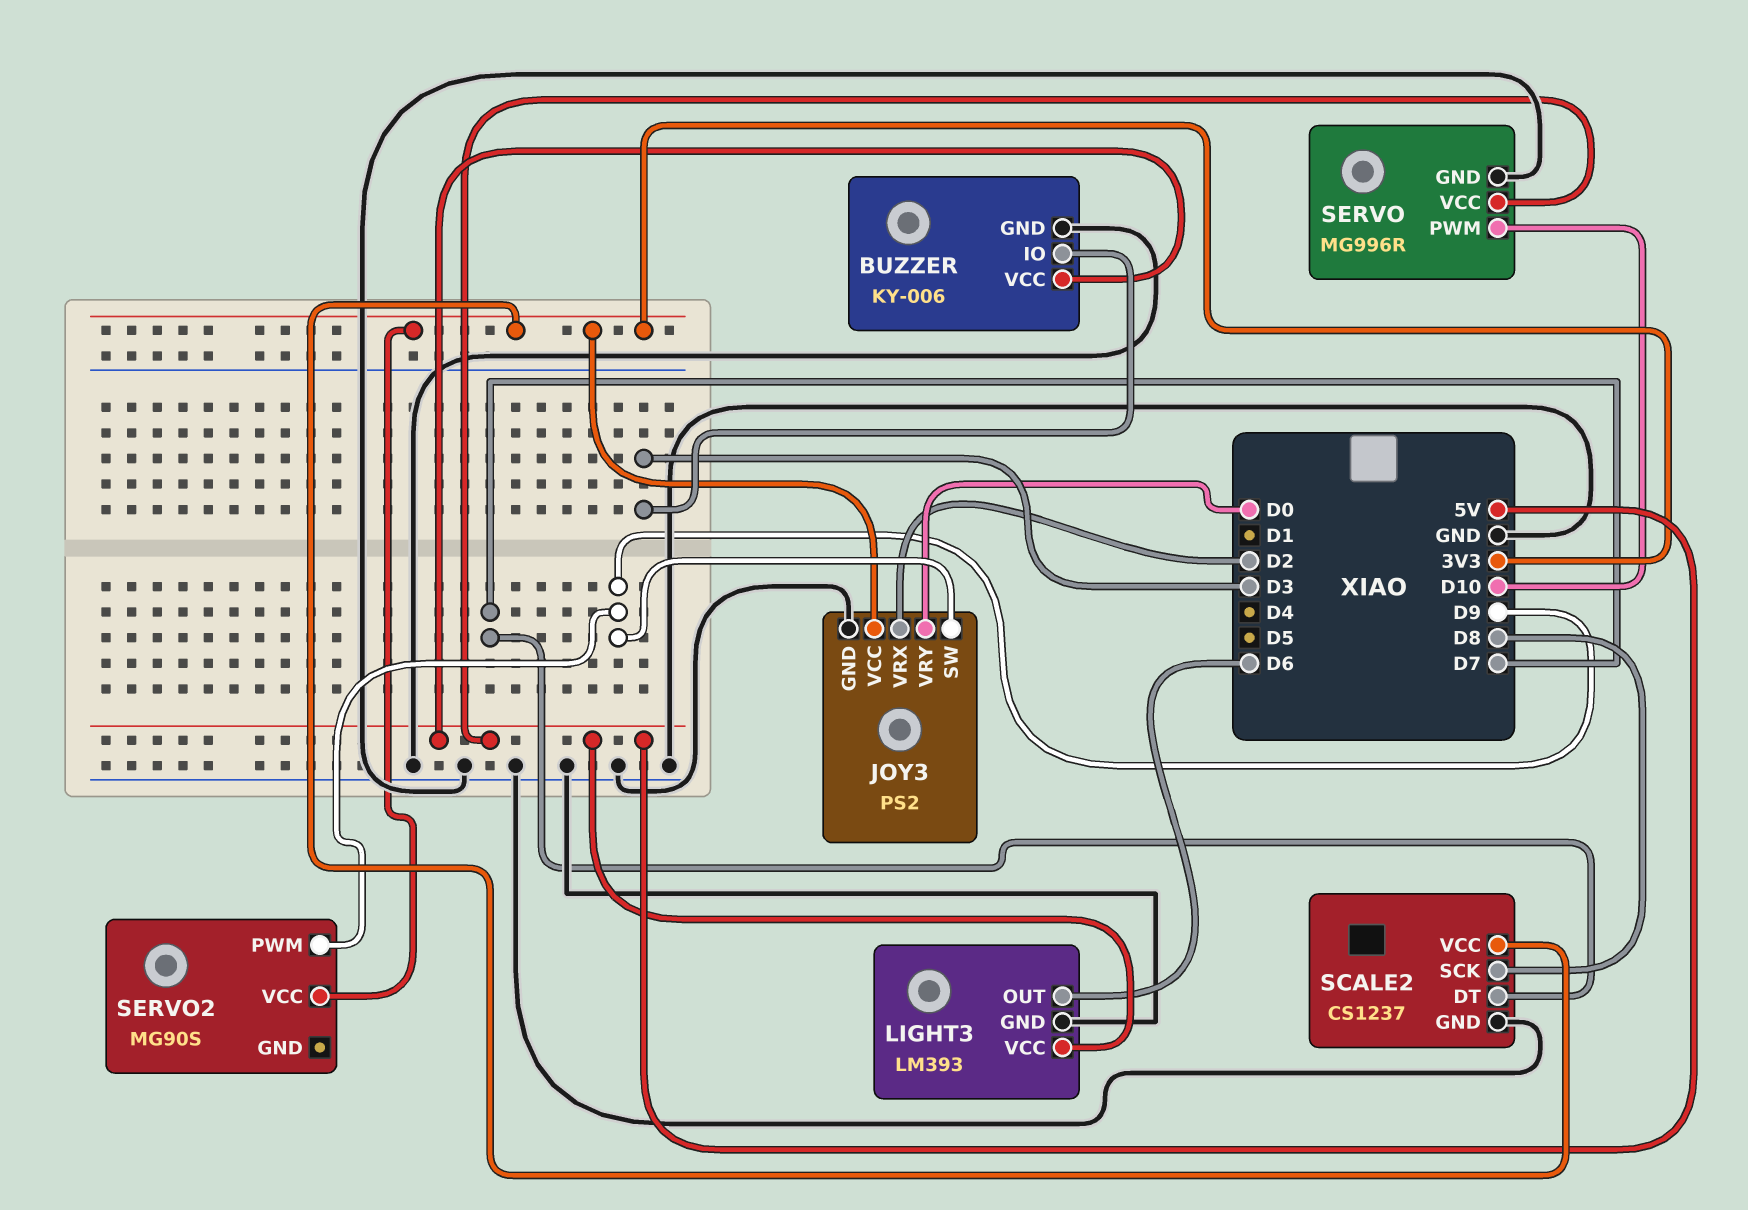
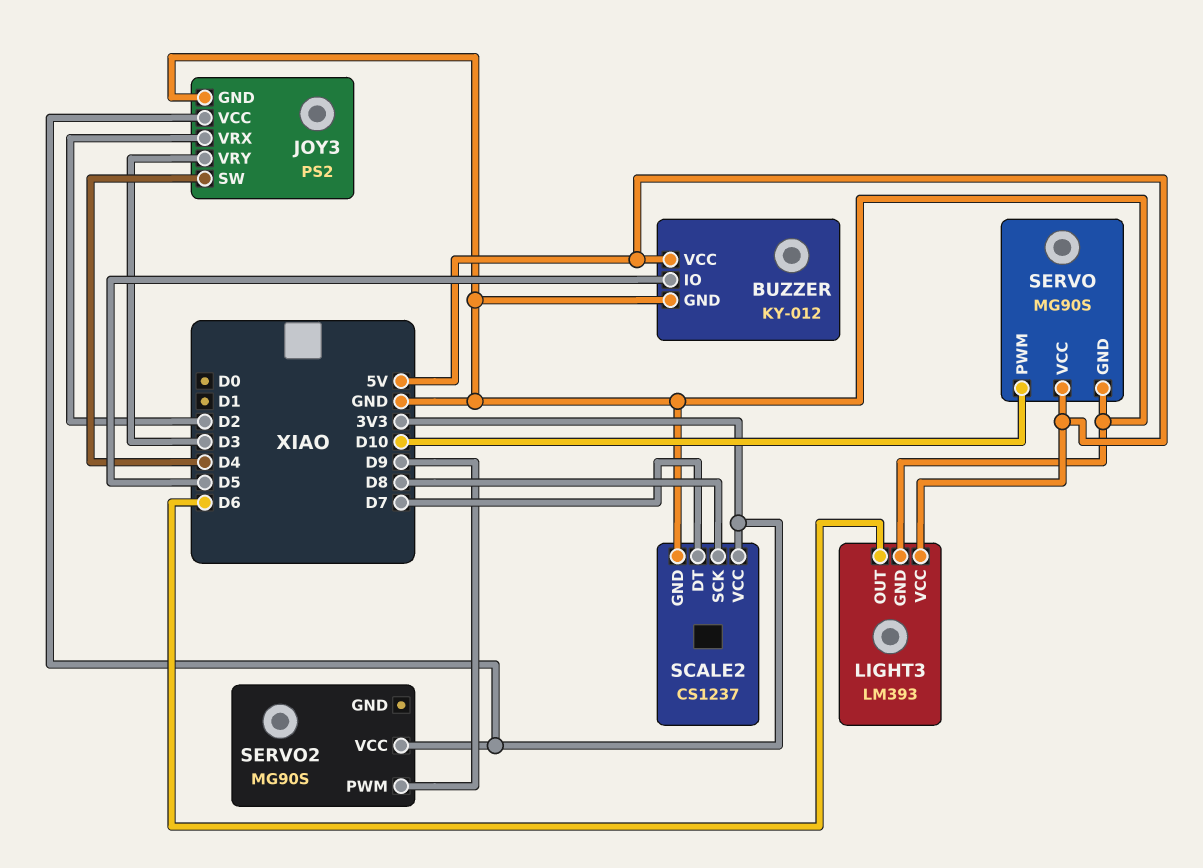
BUZZER: KY-006 -> KY-012
BUZZER pin IO: D3 -> D5
JOY3 pin SW: D9 -> D4
JOY3 pin VRY: D0 -> D3
SERVO: MG996R -> MG90S

